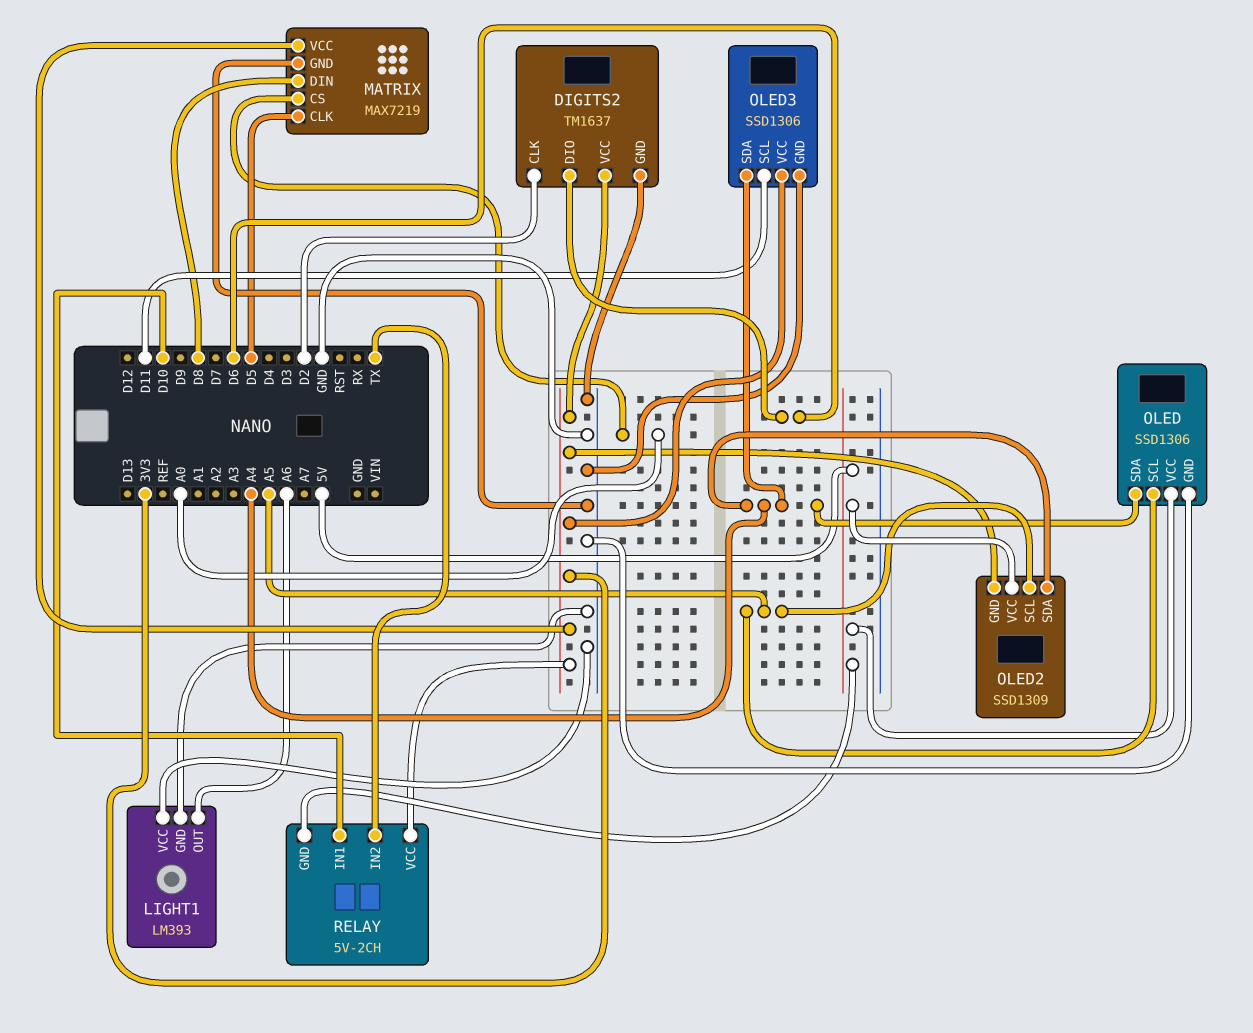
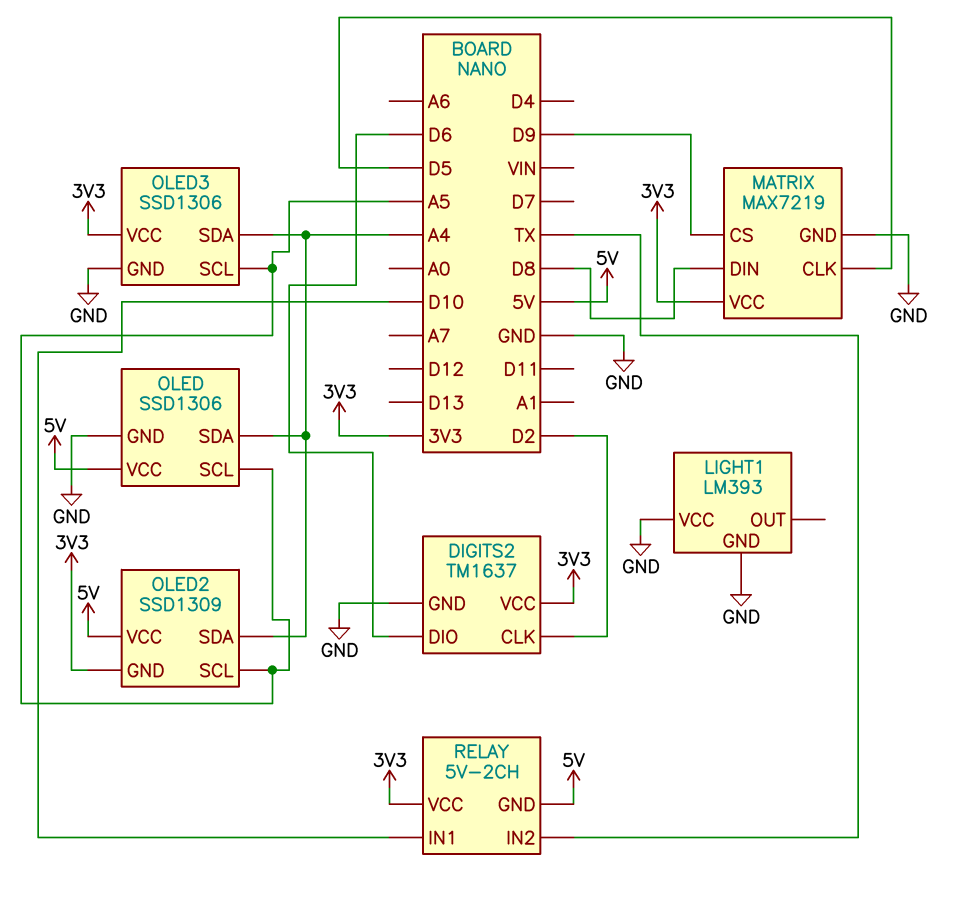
LIGHT1 pin OUT: A6 -> none
MATRIX pin CS: A0 -> D9
OLED3 pin SCL: D11 -> A5

